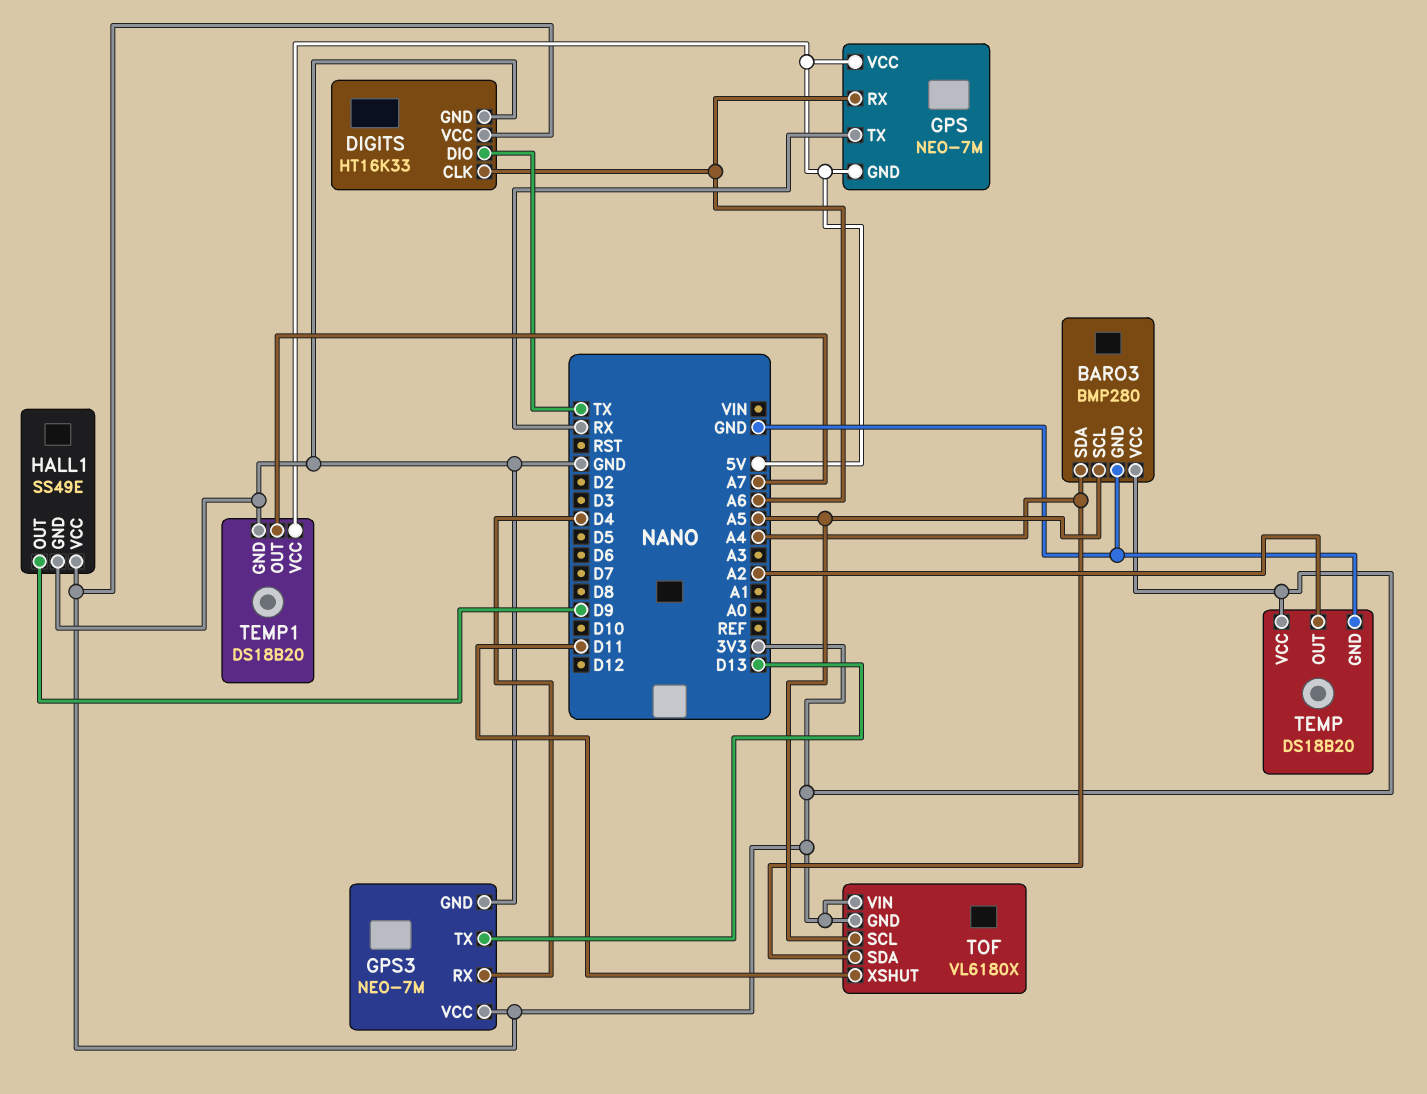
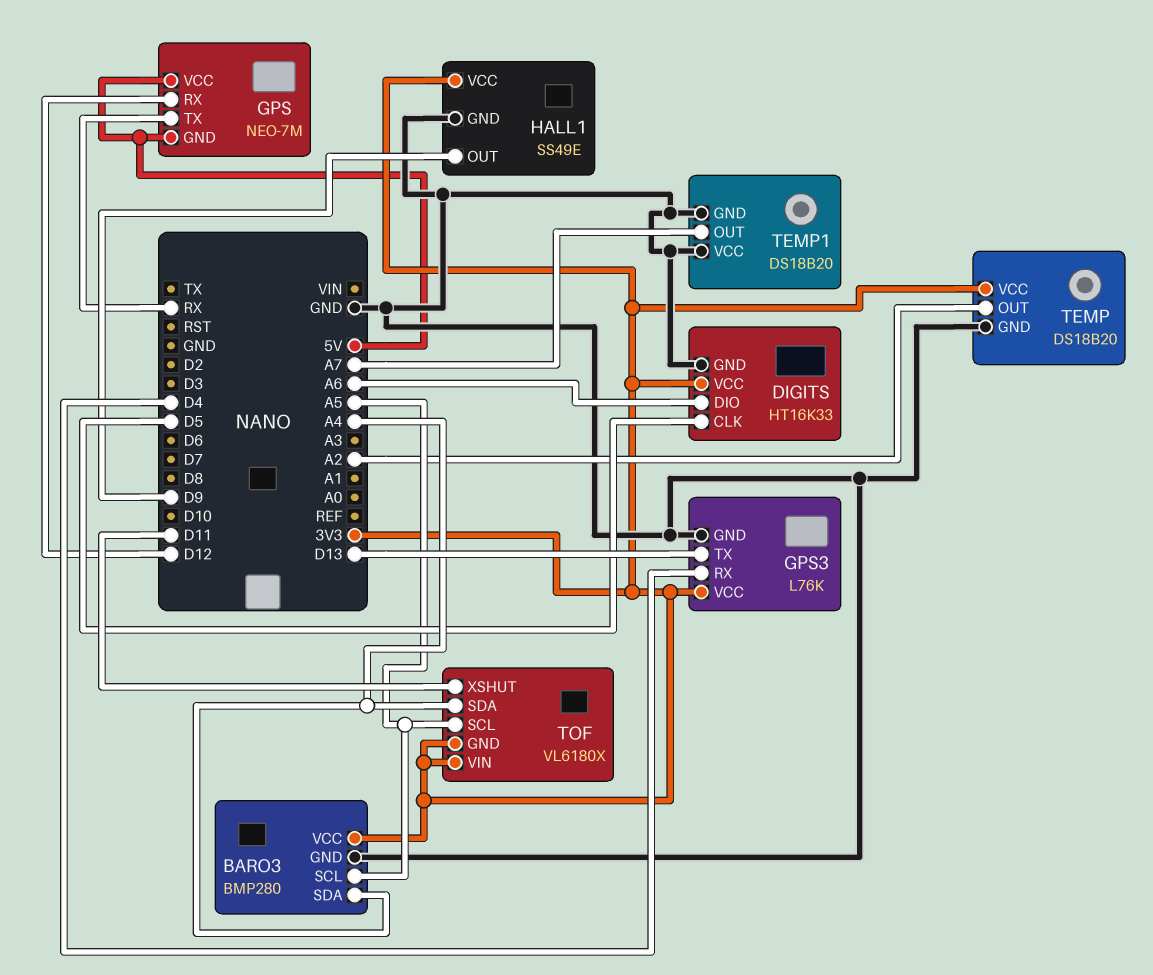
DIGITS pin CLK: A6 -> D5
DIGITS pin DIO: TX -> A6
GPS pin RX: A6 -> D12
GPS3: NEO-7M -> L76K
TEMP1 pin VCC: 5V -> GND

